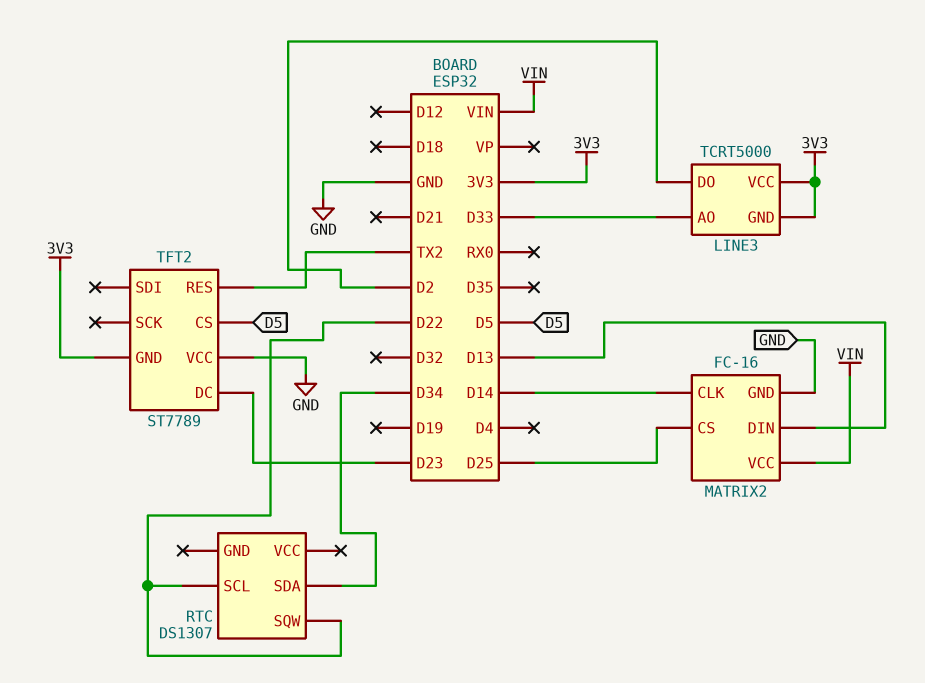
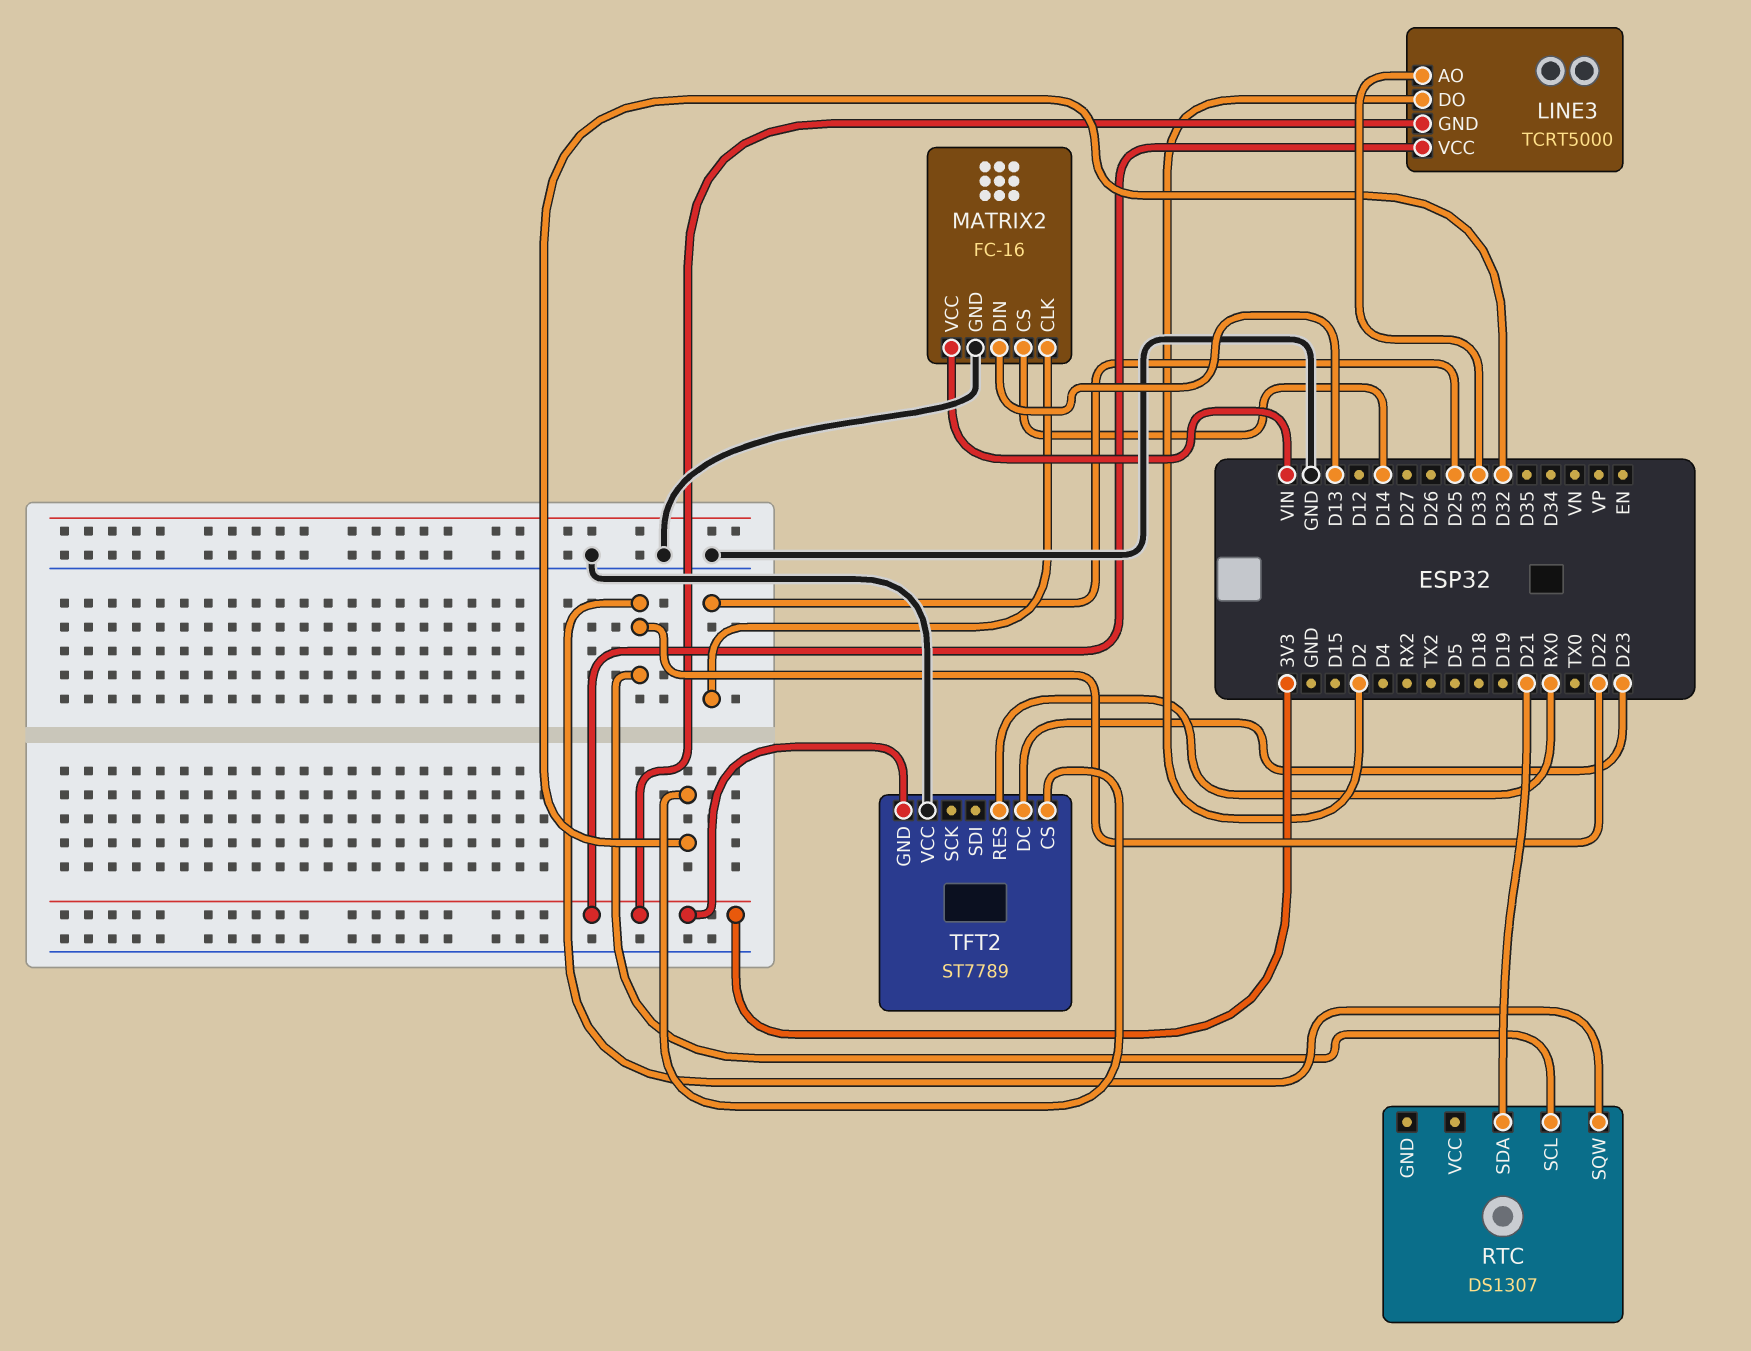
MATRIX2 pin CLK: D14 -> D25
MATRIX2 pin CS: D25 -> D14
RTC pin SDA: D34 -> D21
TFT2 pin CS: D5 -> D32
TFT2 pin RES: TX2 -> RX0

